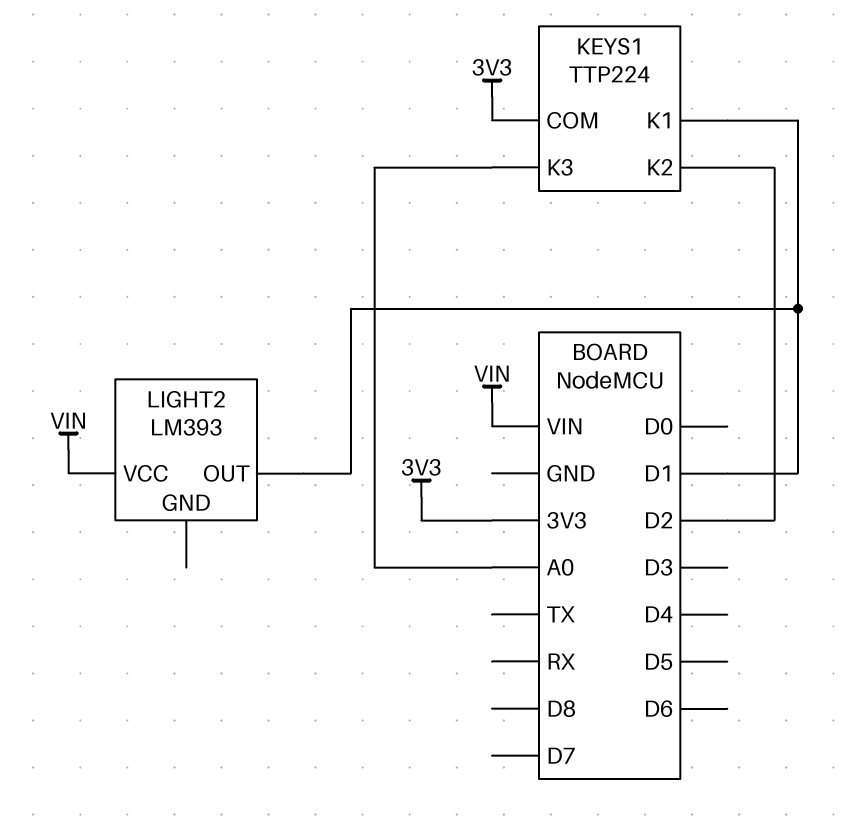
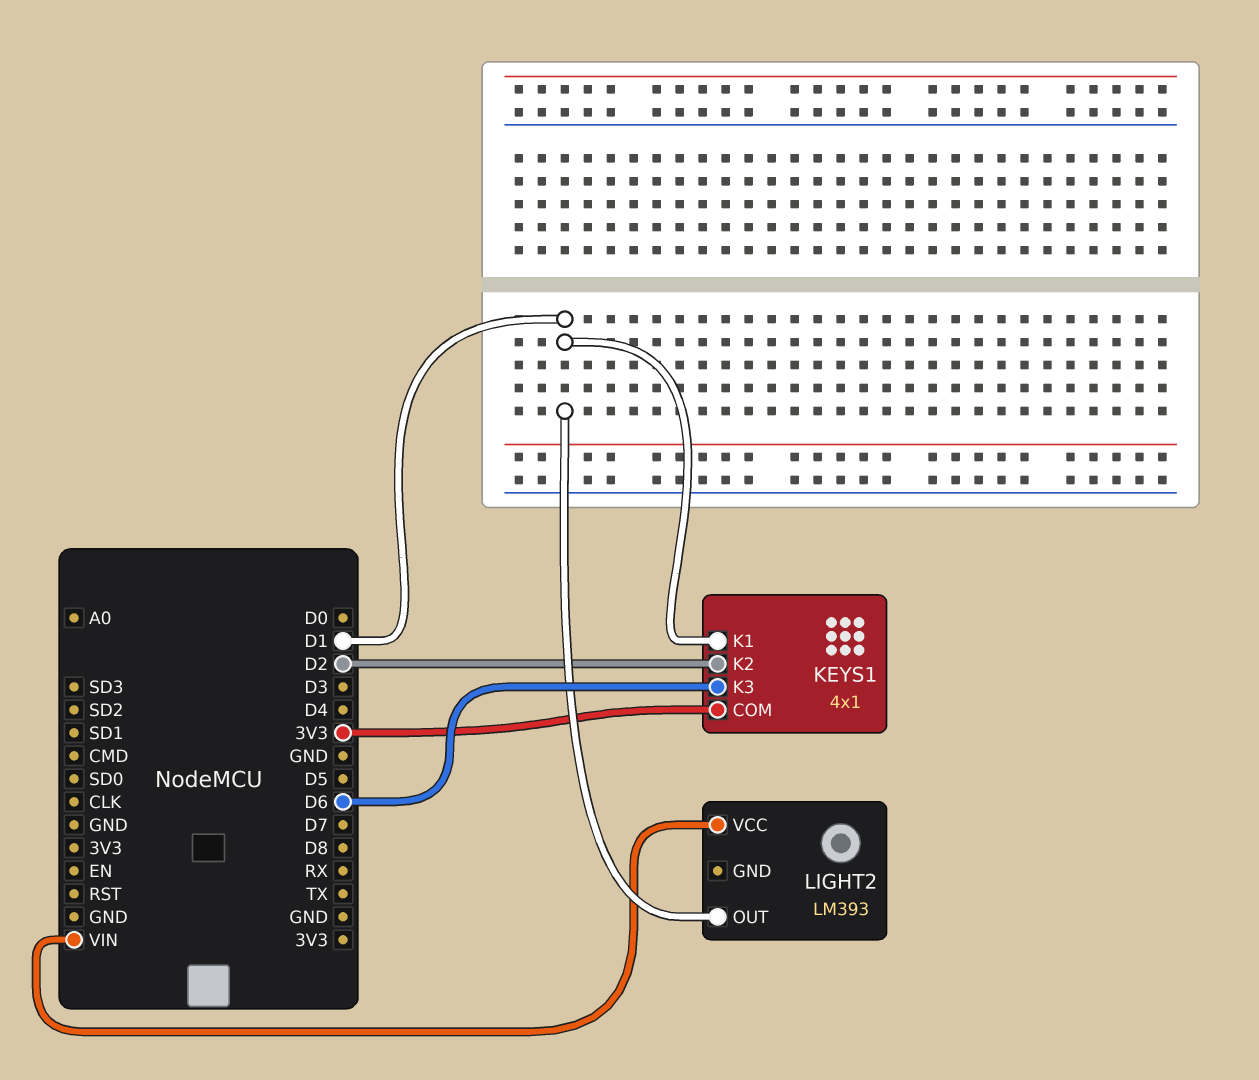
KEYS1: TTP224 -> 4x1
KEYS1 pin K3: A0 -> D6

